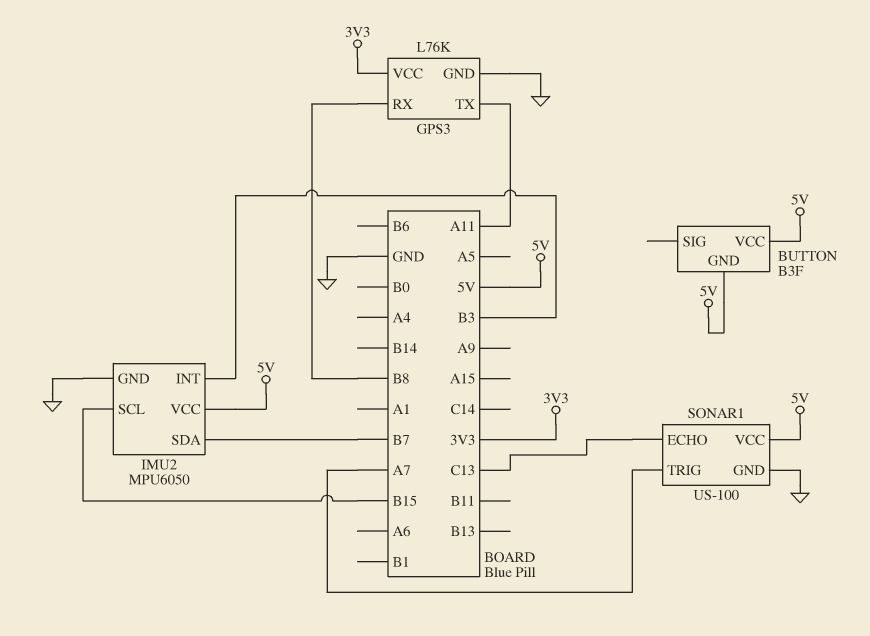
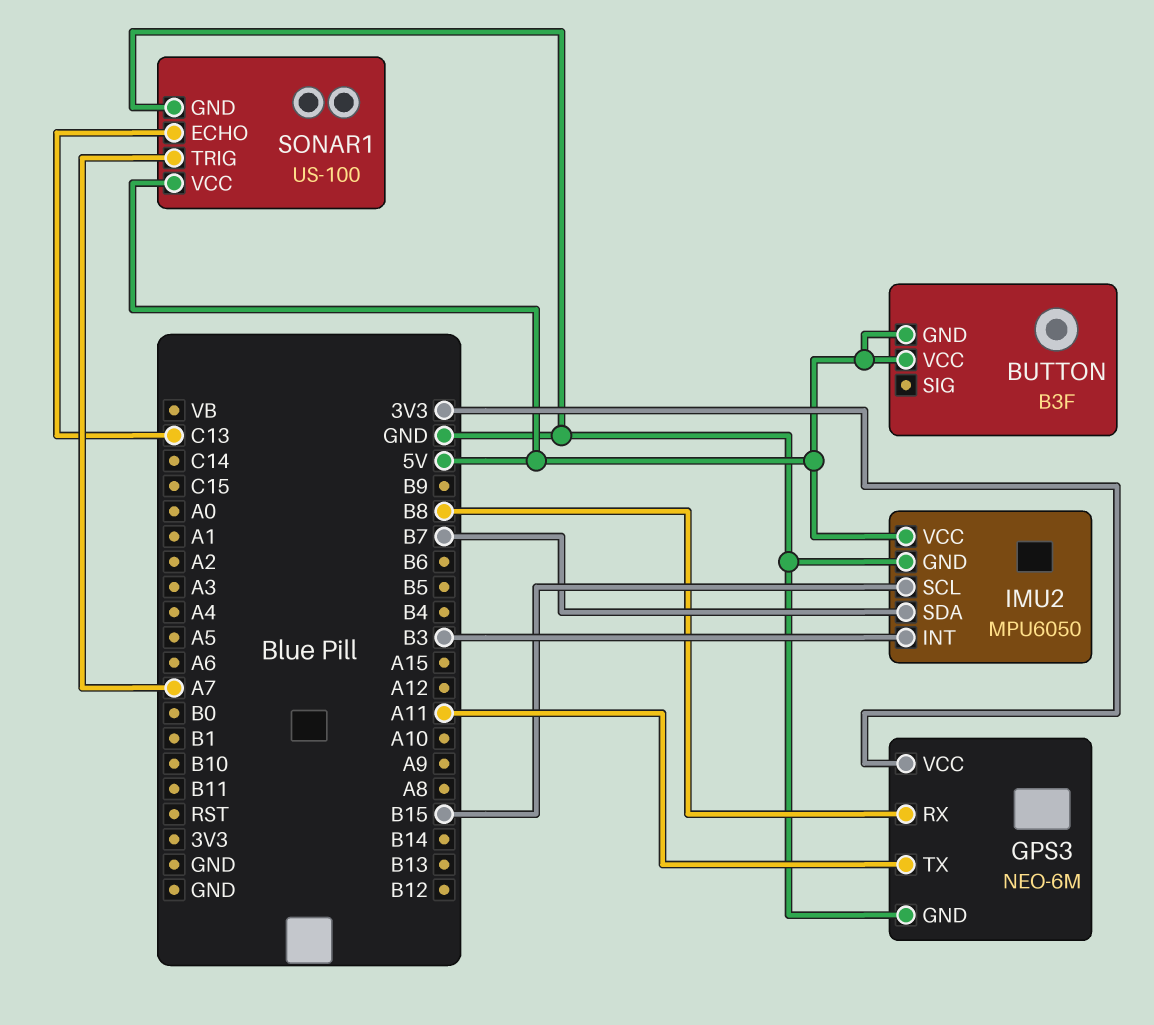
GPS3: L76K -> NEO-6M

